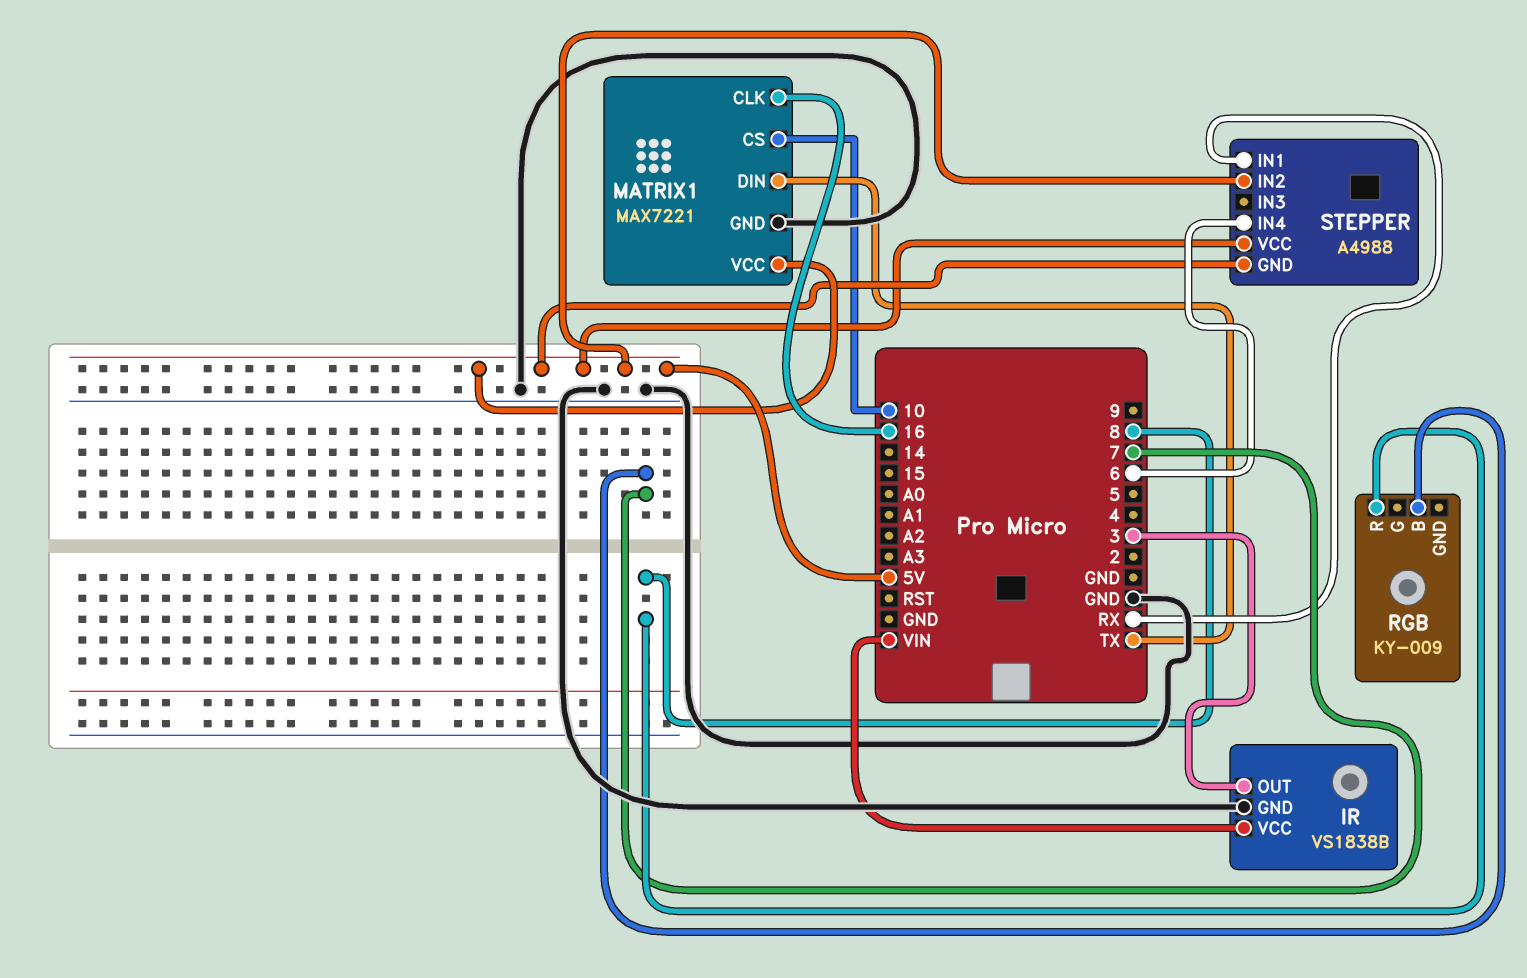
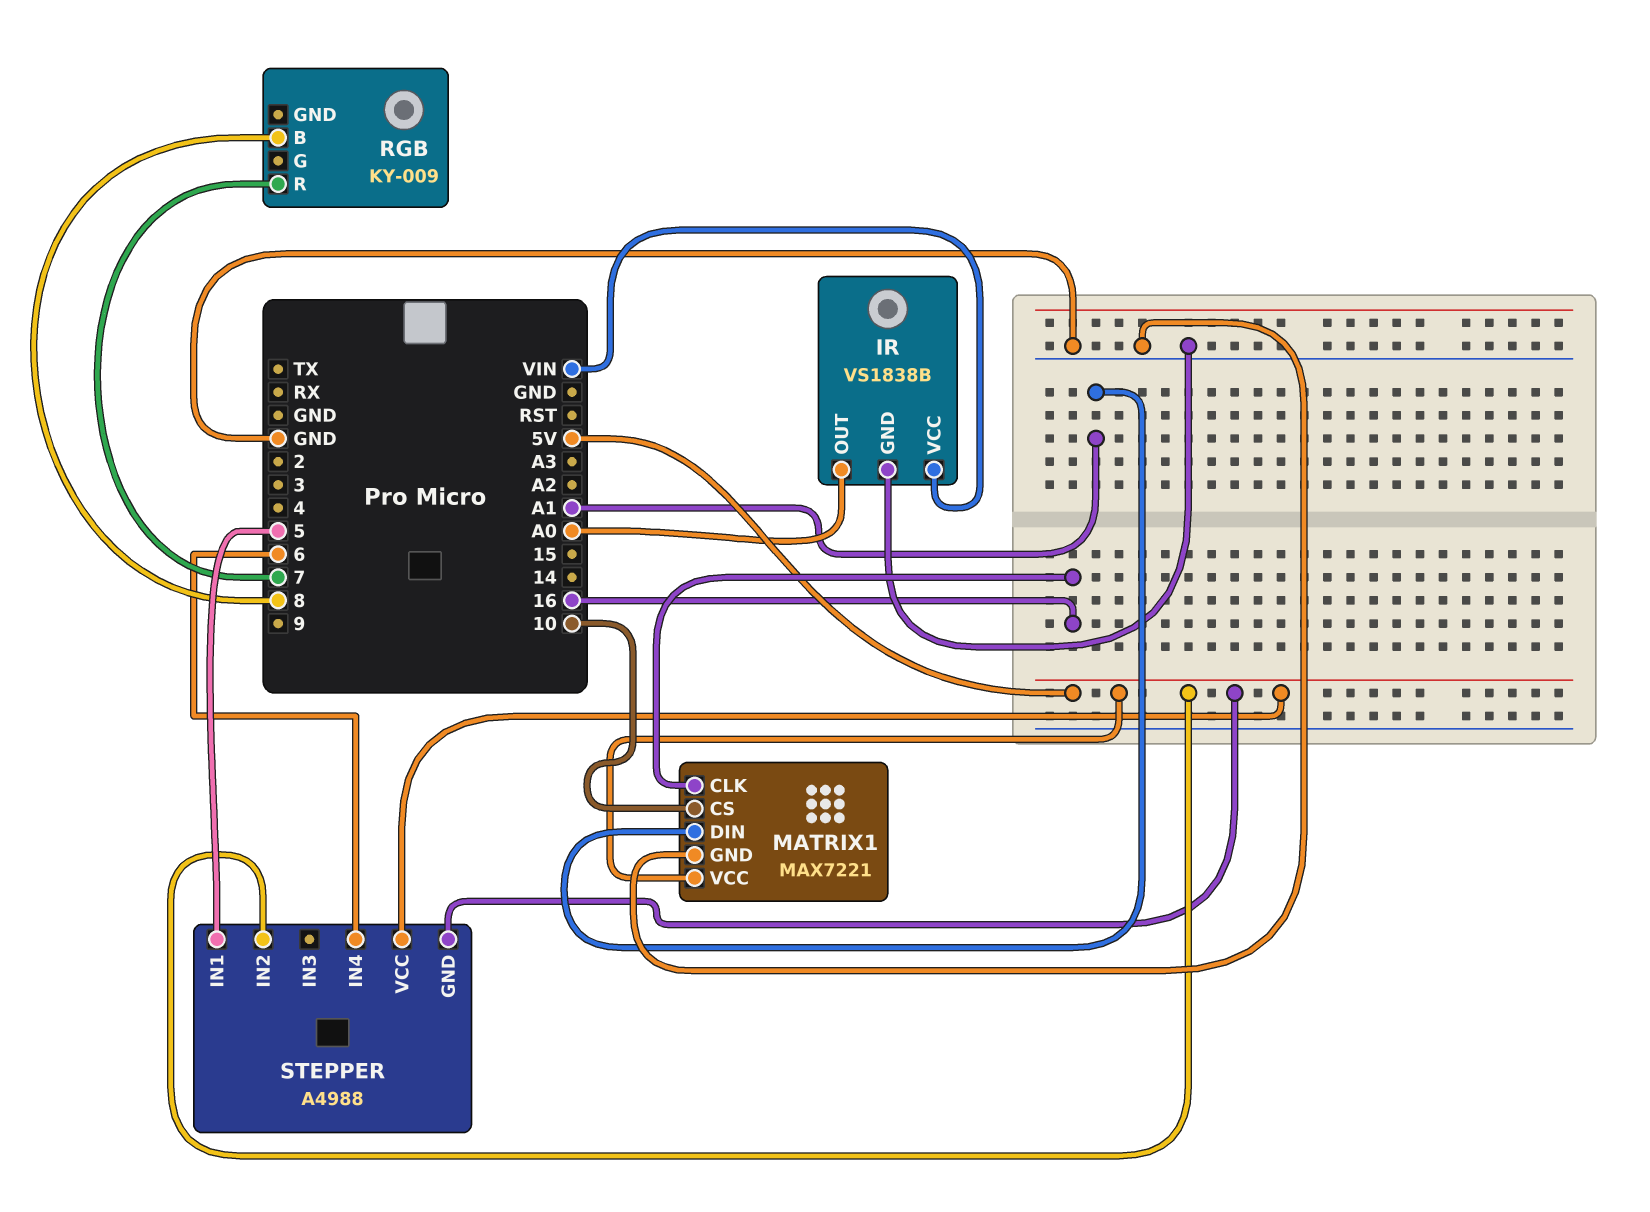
IR pin OUT: 3 -> A0
MATRIX1 pin DIN: TX -> A1
RGB pin B: 7 -> 8
RGB pin R: 8 -> 7
STEPPER pin IN1: RX -> 5

